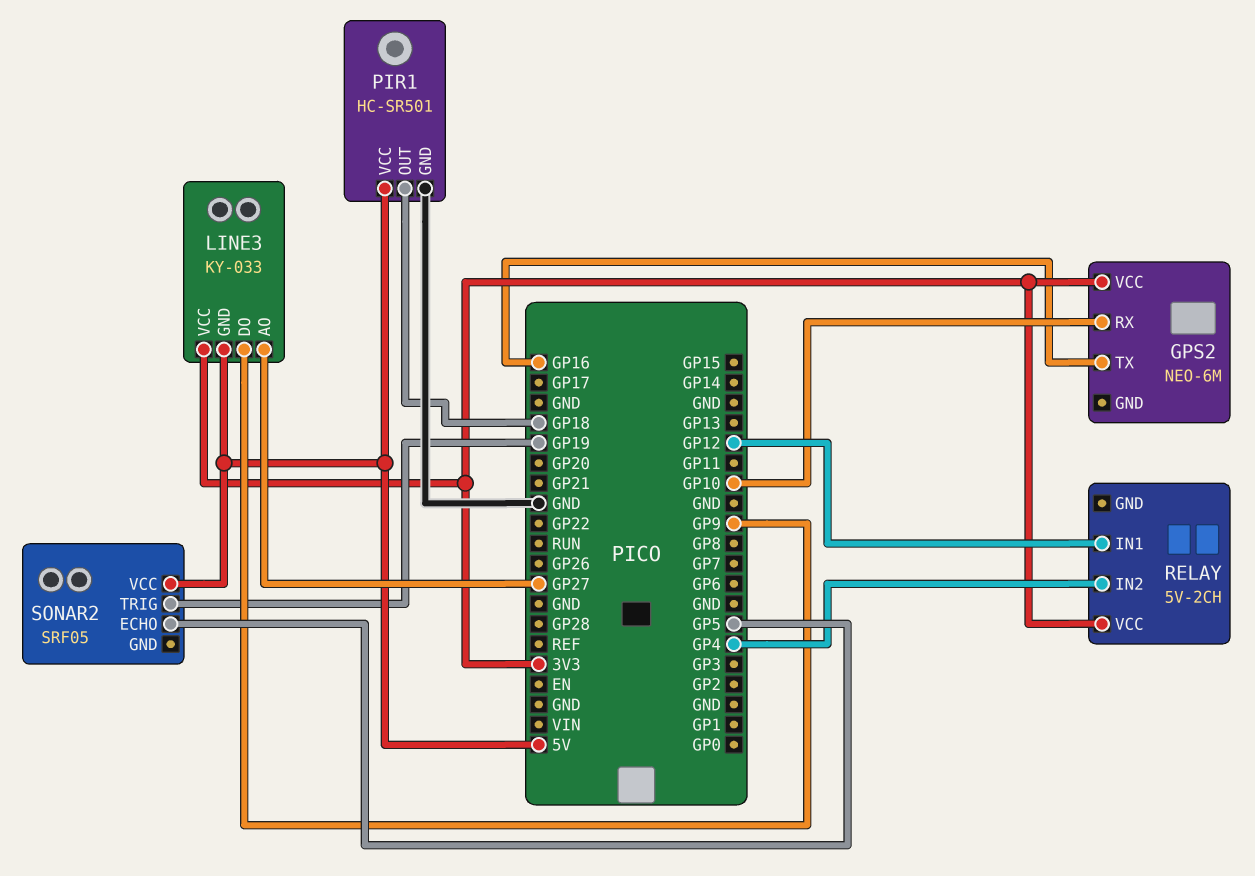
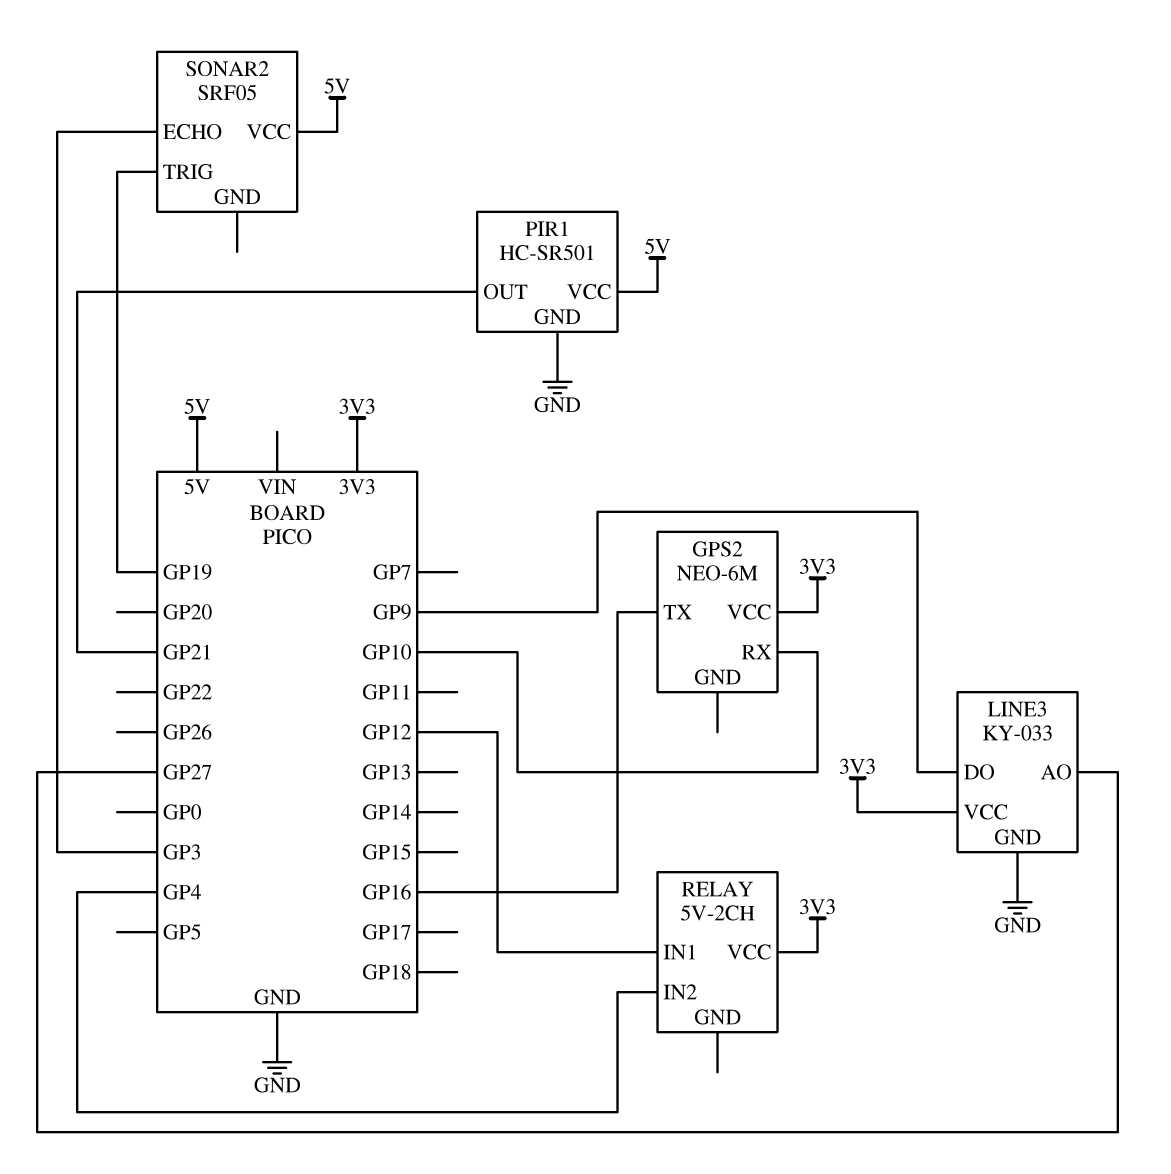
LINE3 pin GND: 5V -> GND
PIR1 pin OUT: GP18 -> GP21
SONAR2 pin ECHO: GP5 -> GP3

